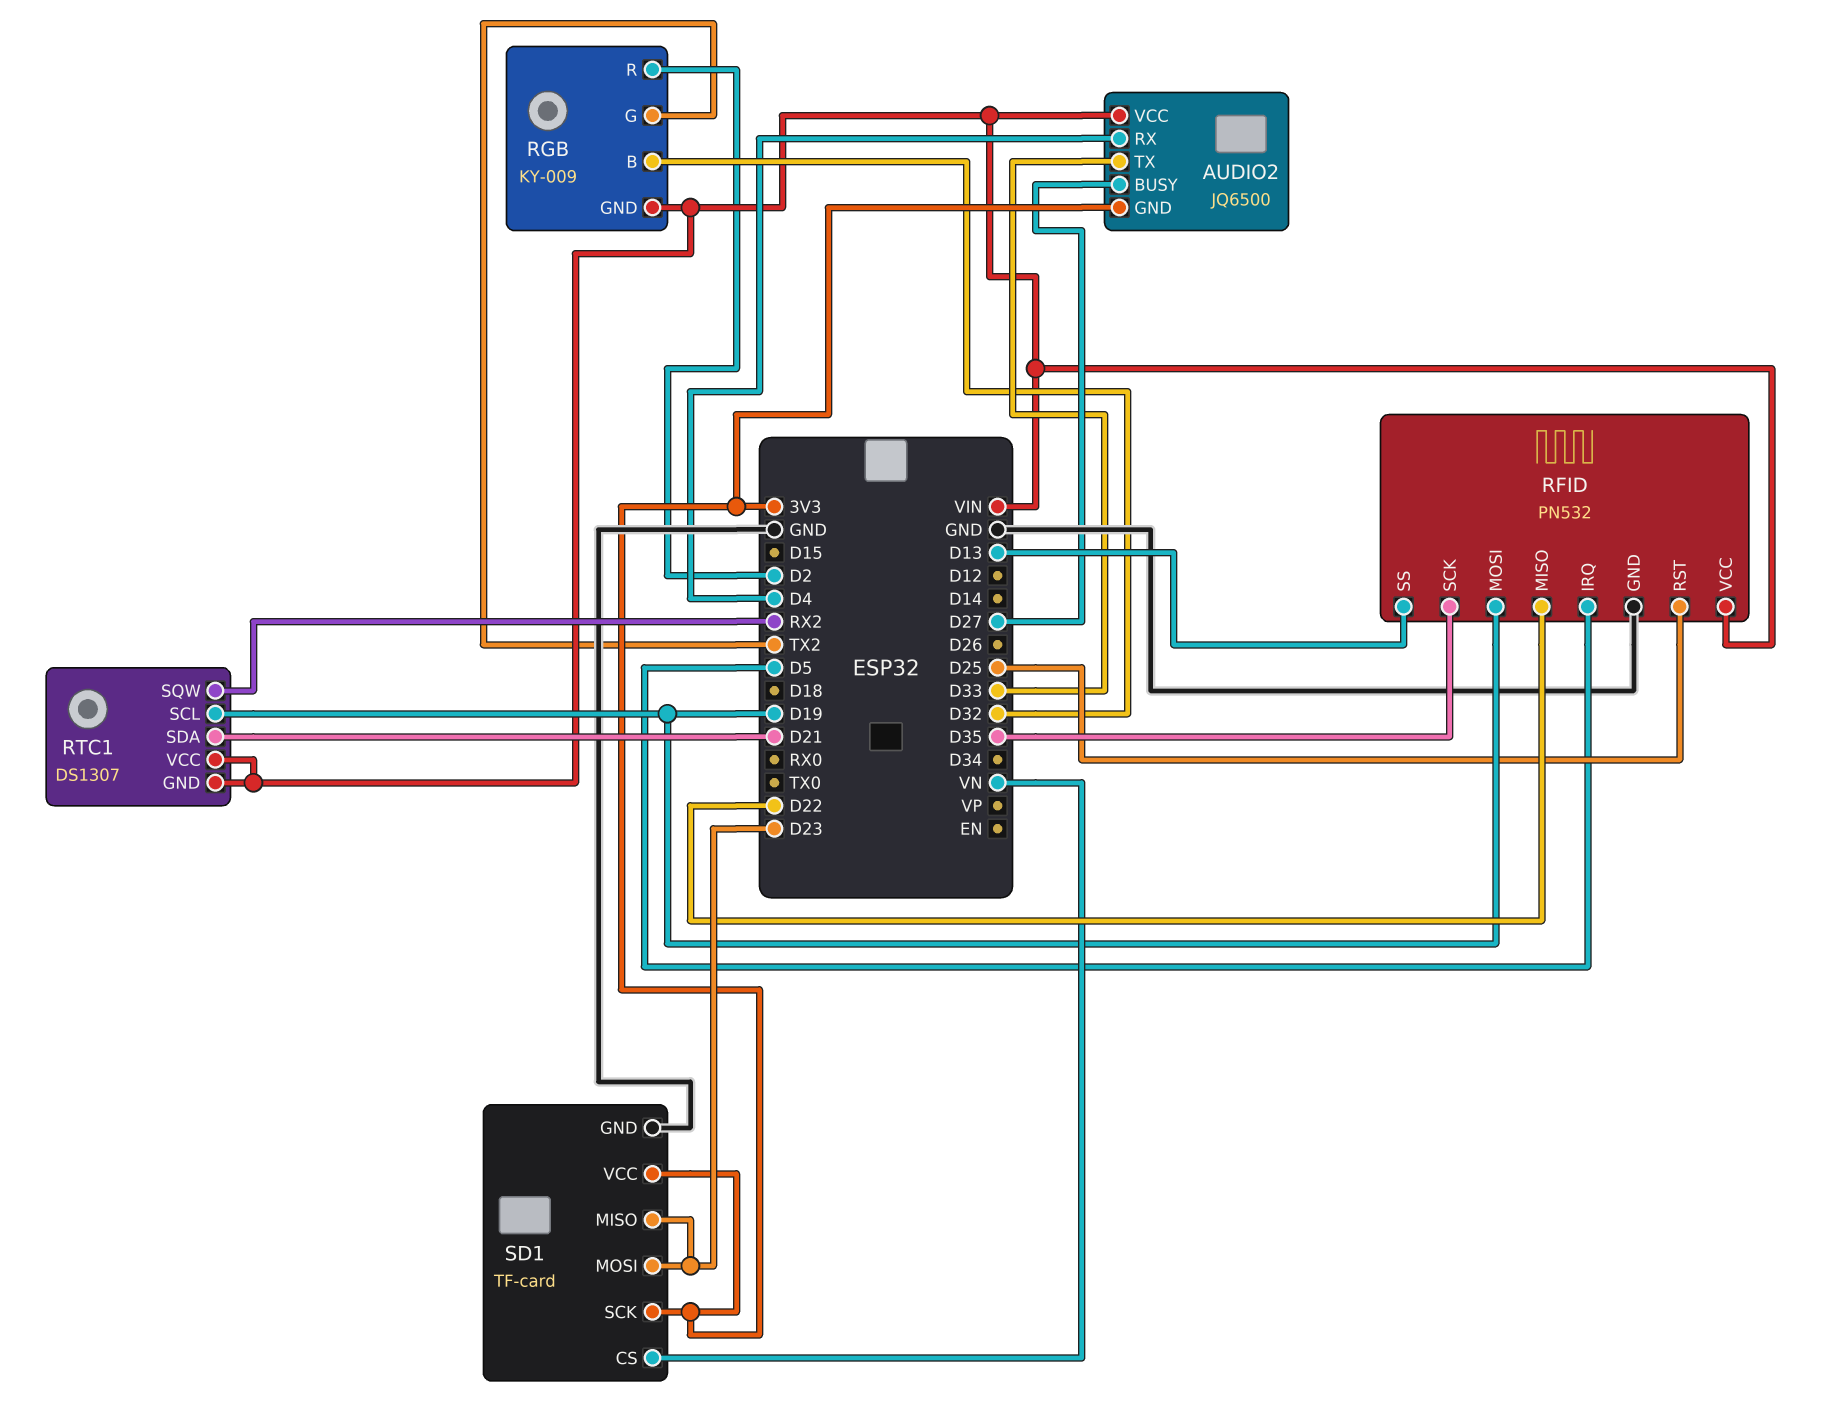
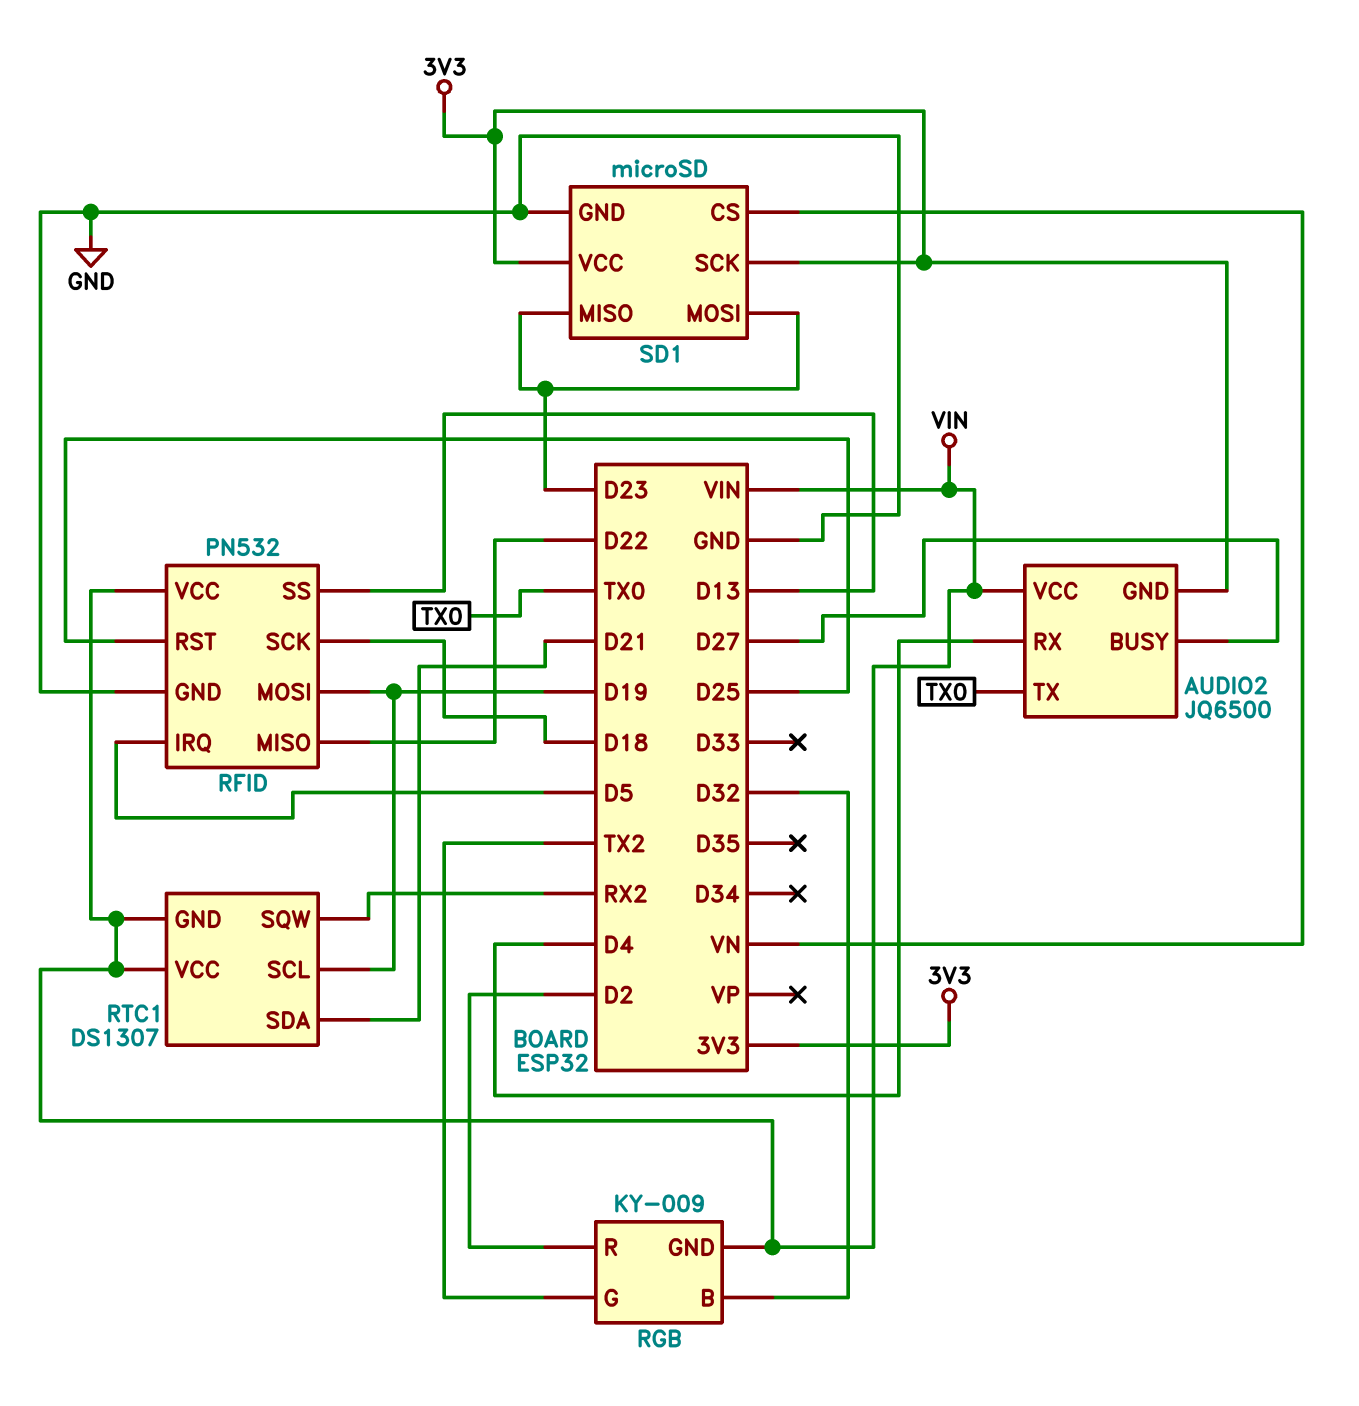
AUDIO2 pin TX: D33 -> TX0
RFID pin SCK: D35 -> D18
SD1: TF-card -> microSD

